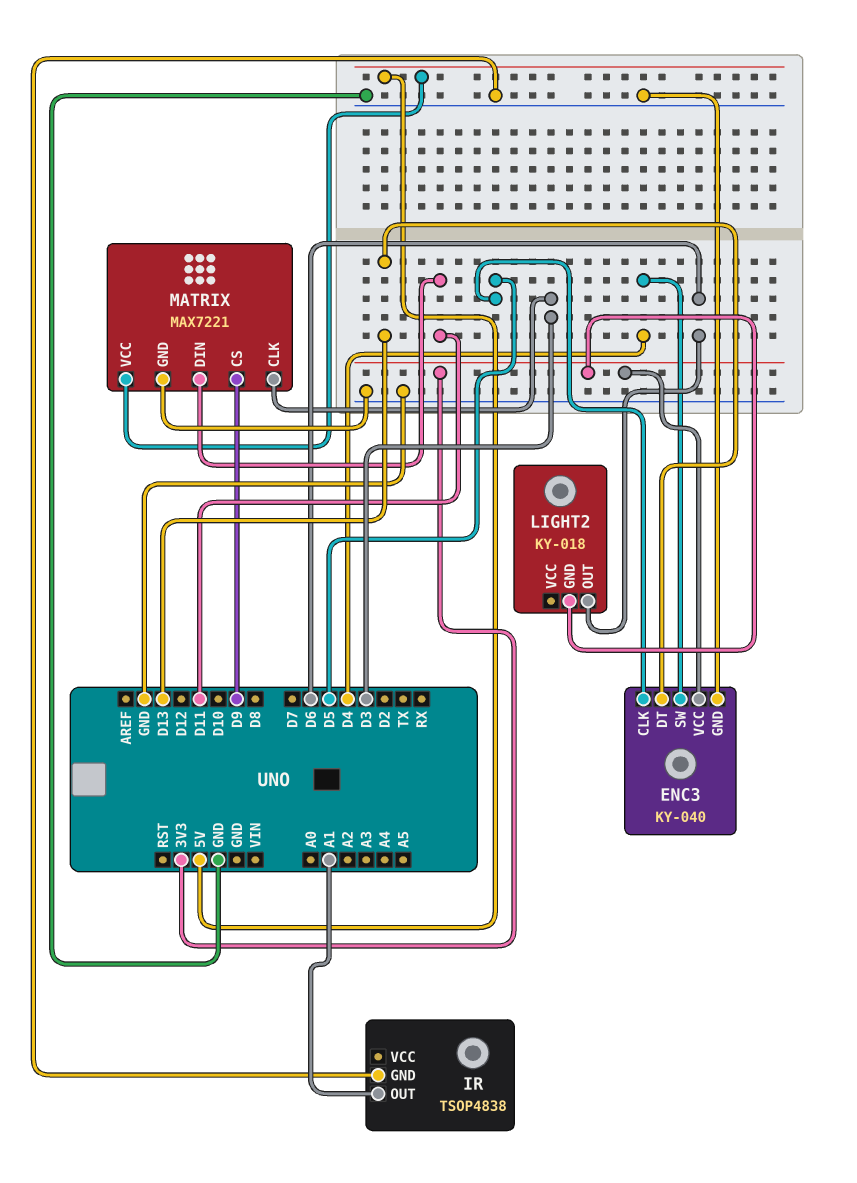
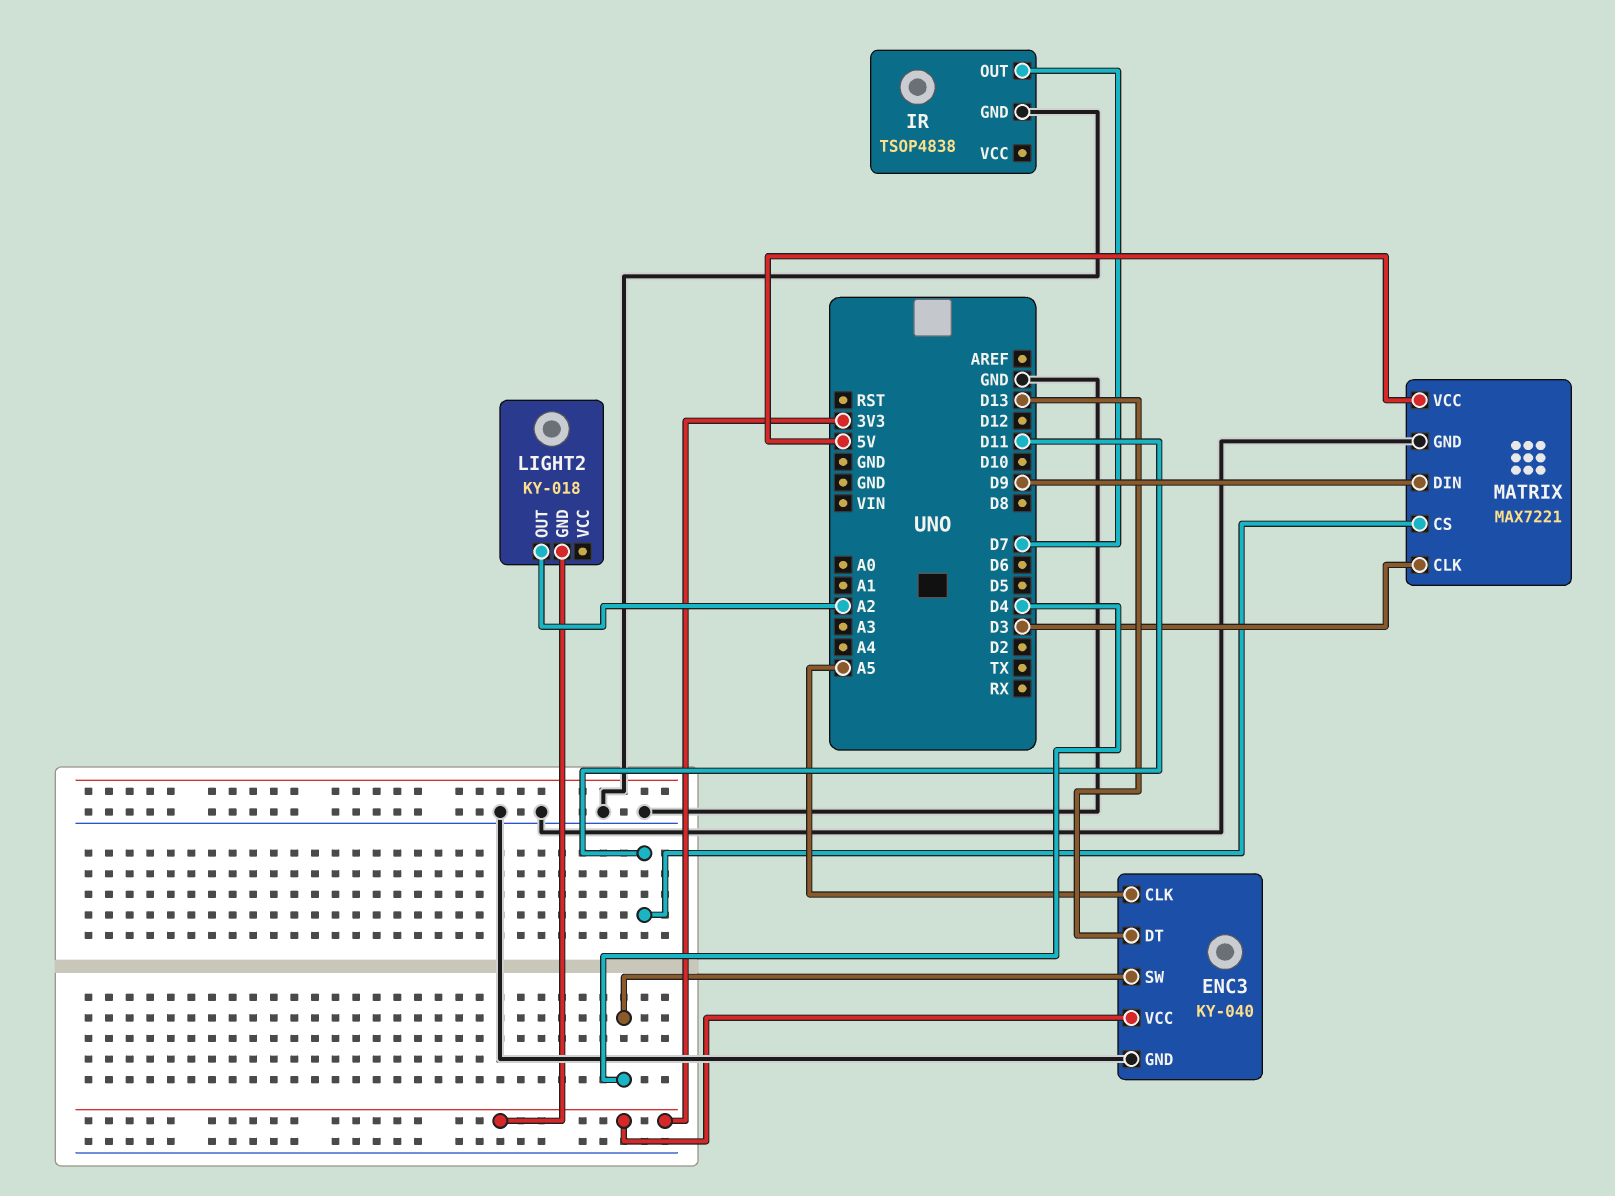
ENC3 pin CLK: D5 -> A5
IR pin OUT: A1 -> D7
LIGHT2 pin OUT: D6 -> A2
MATRIX pin CS: D9 -> D11
MATRIX pin DIN: D11 -> D9

